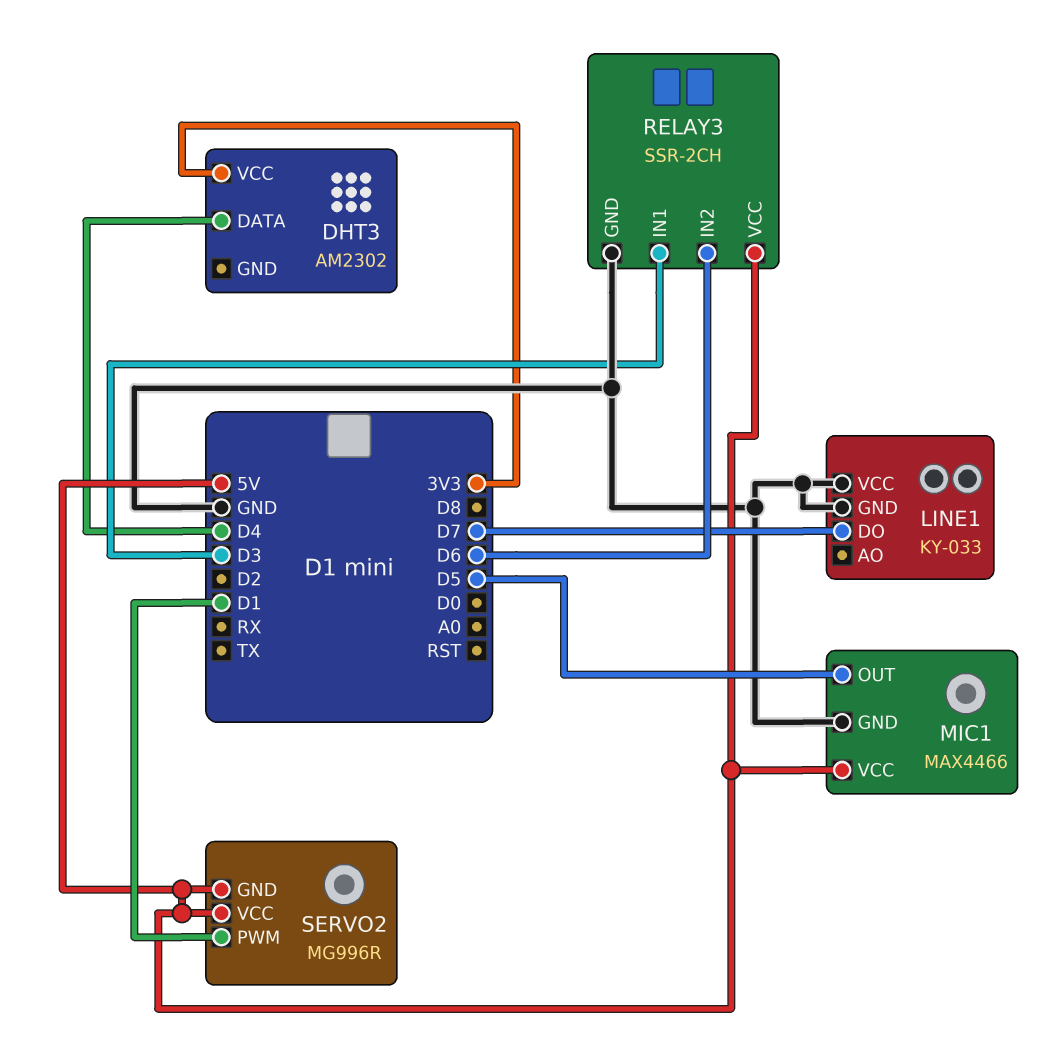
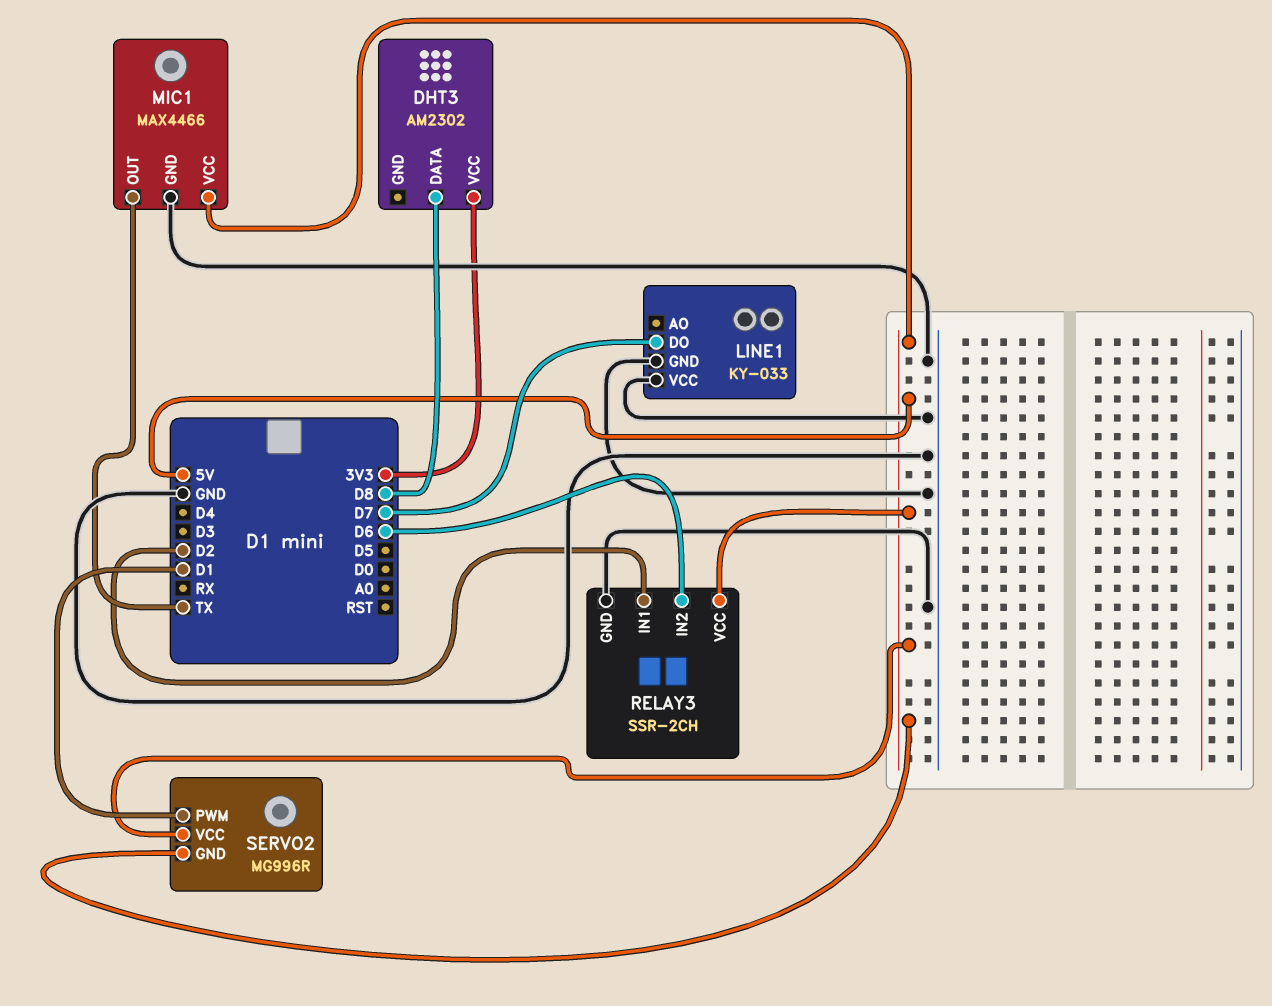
DHT3 pin DATA: D4 -> D8
MIC1 pin OUT: D5 -> TX
RELAY3 pin IN1: D3 -> D2

